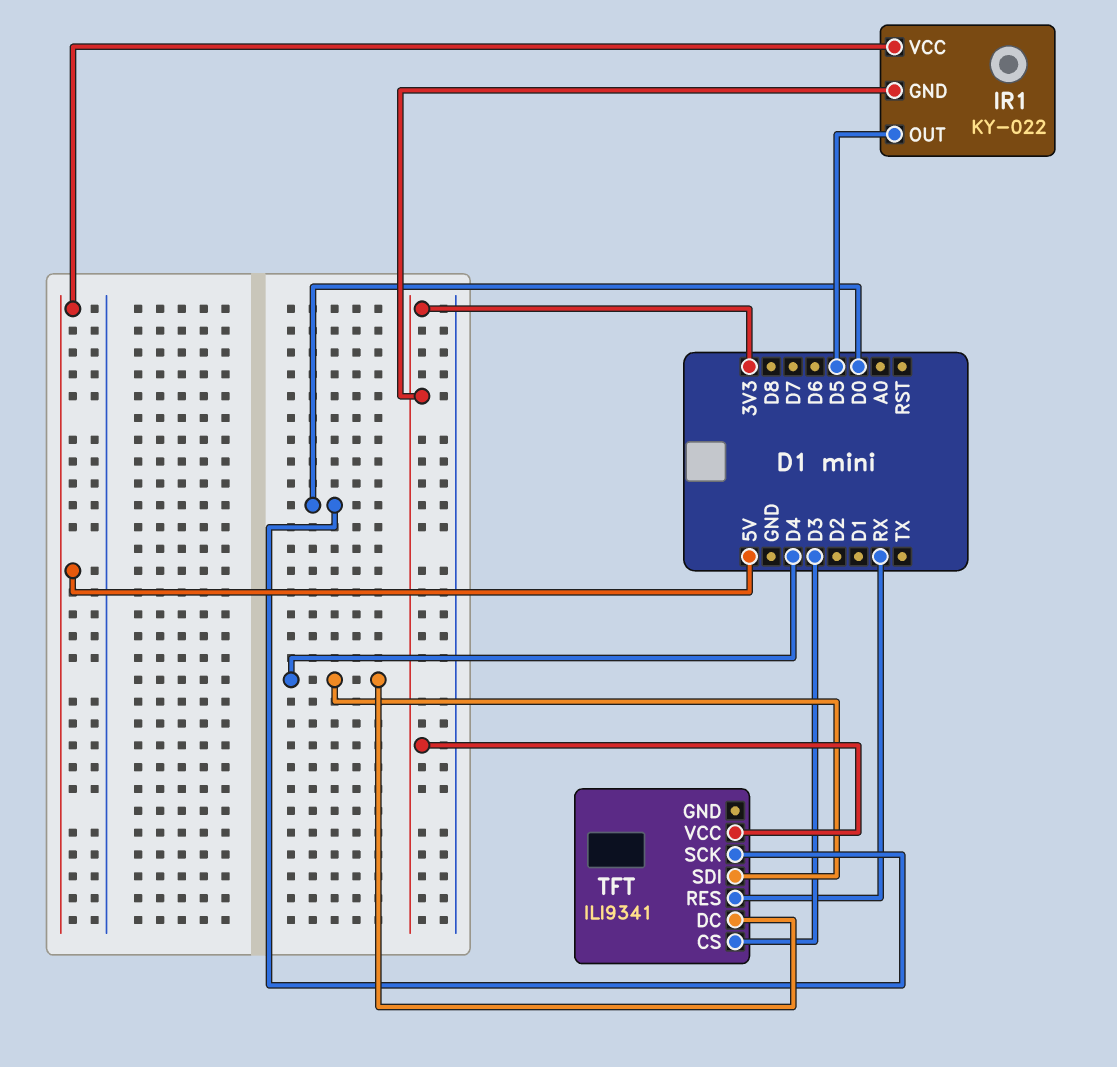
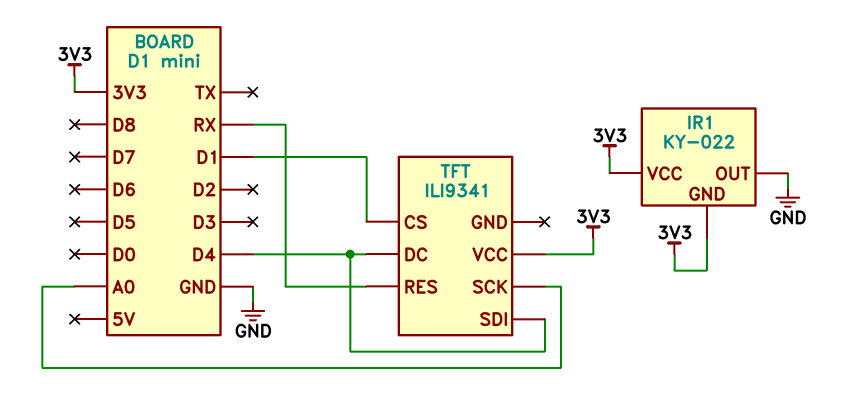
IR1 pin OUT: D5 -> GND
IR1 pin VCC: 5V -> 3V3
TFT pin CS: D3 -> D1
TFT pin SCK: D0 -> A0

